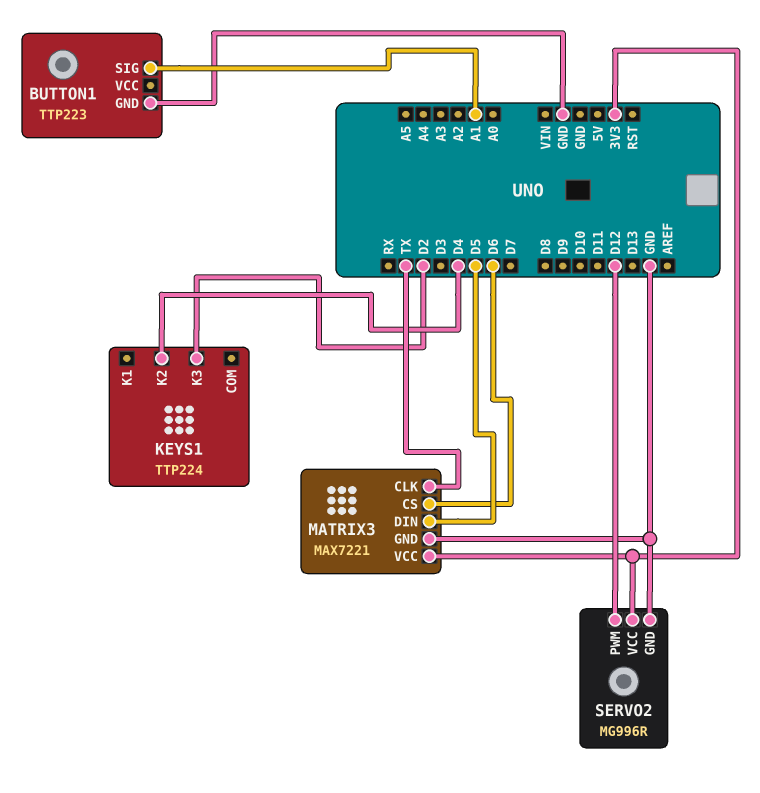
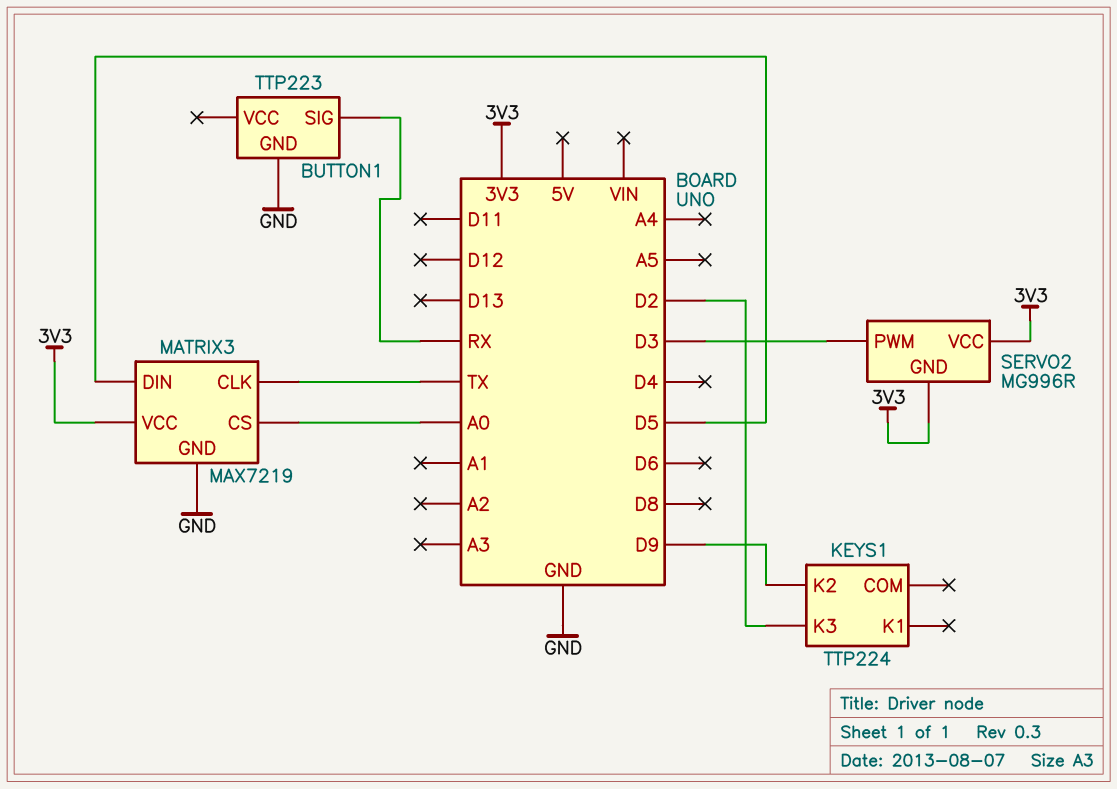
BUTTON1 pin SIG: A1 -> RX
KEYS1 pin K2: D4 -> D9
MATRIX3: MAX7221 -> MAX7219
MATRIX3 pin CS: D6 -> A0
SERVO2 pin GND: GND -> 3V3
SERVO2 pin PWM: D12 -> D3

